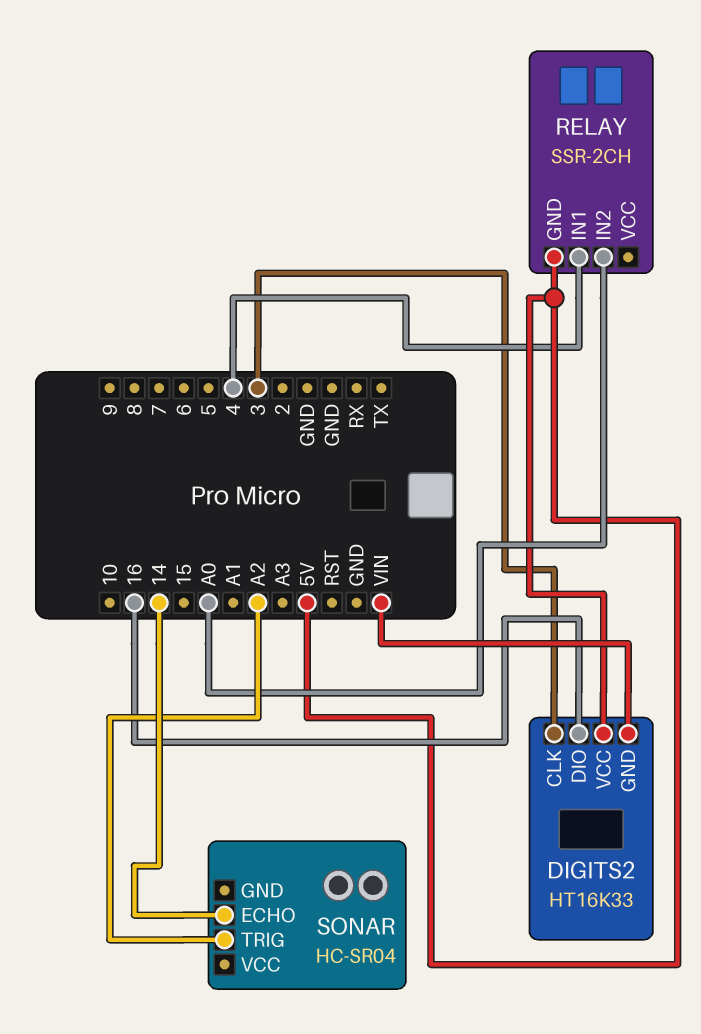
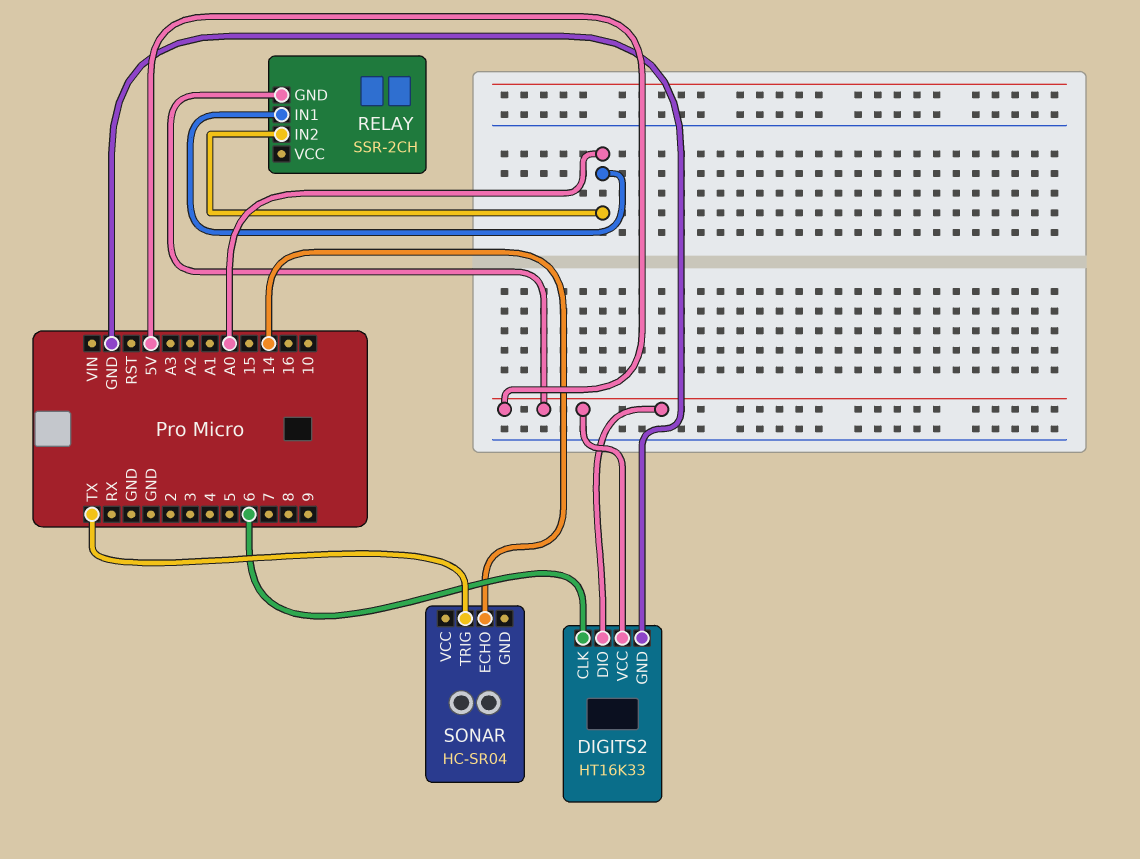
DIGITS2 pin CLK: 3 -> 6
DIGITS2 pin DIO: 16 -> 5V
DIGITS2 pin GND: VIN -> GND
RELAY pin IN1: 4 -> A0
SONAR pin TRIG: A2 -> TX

